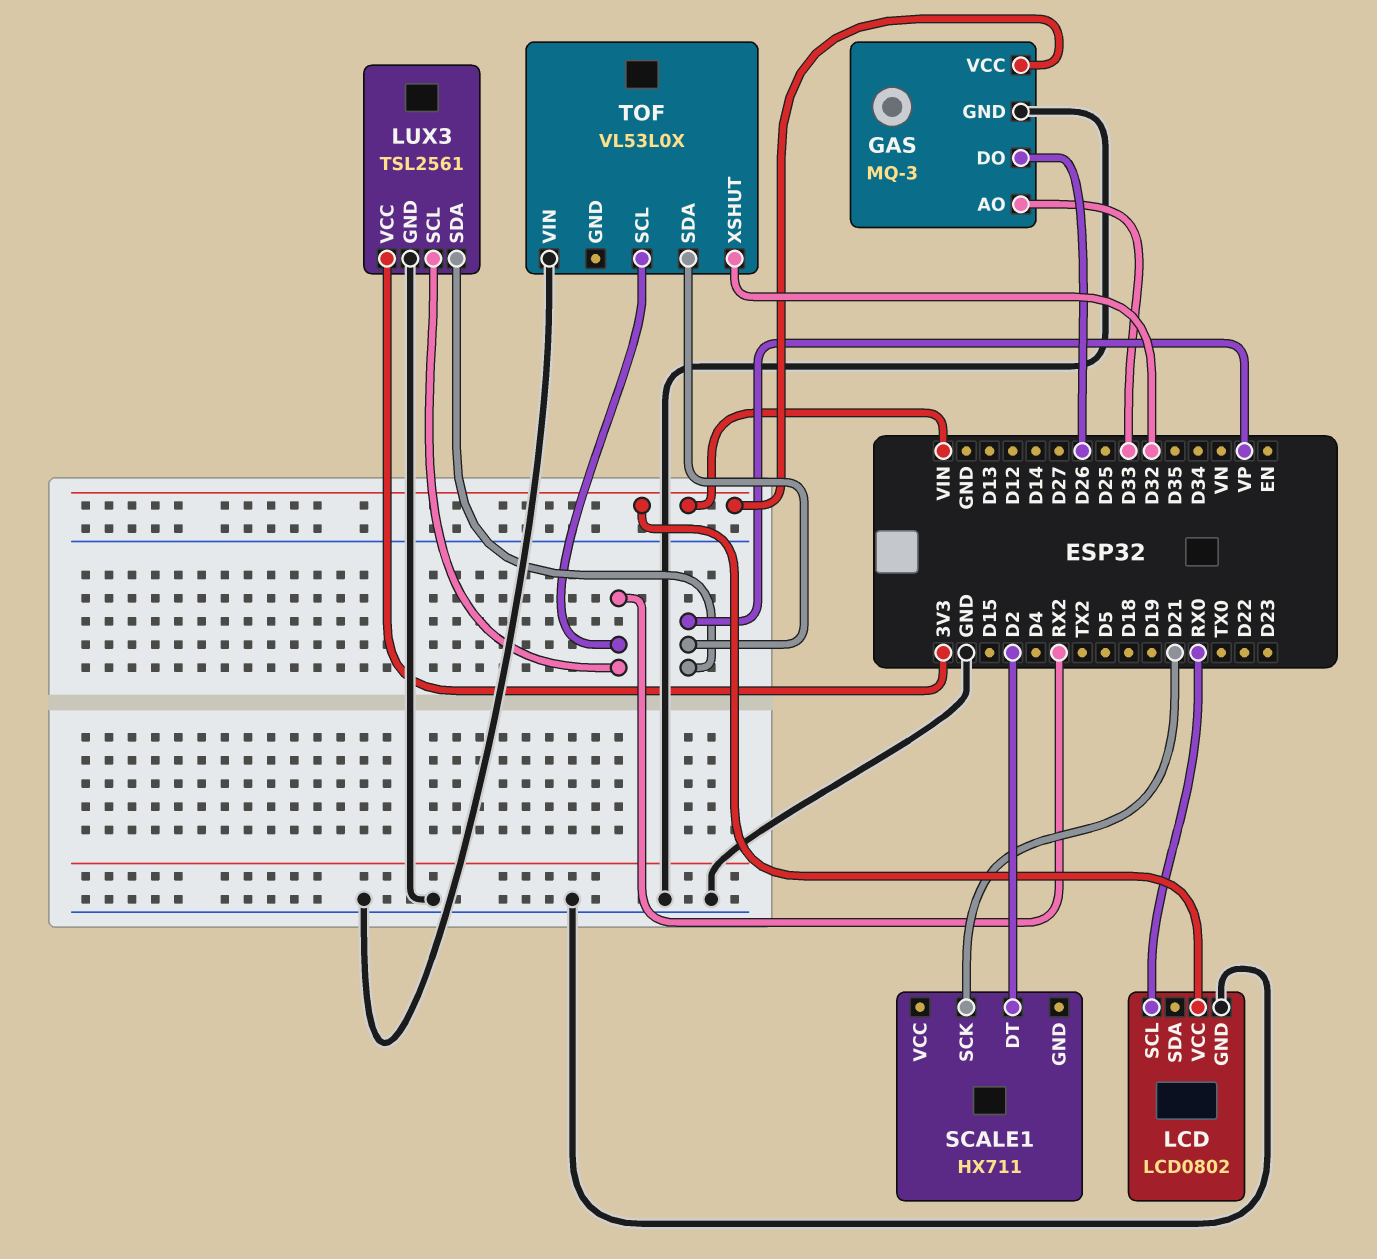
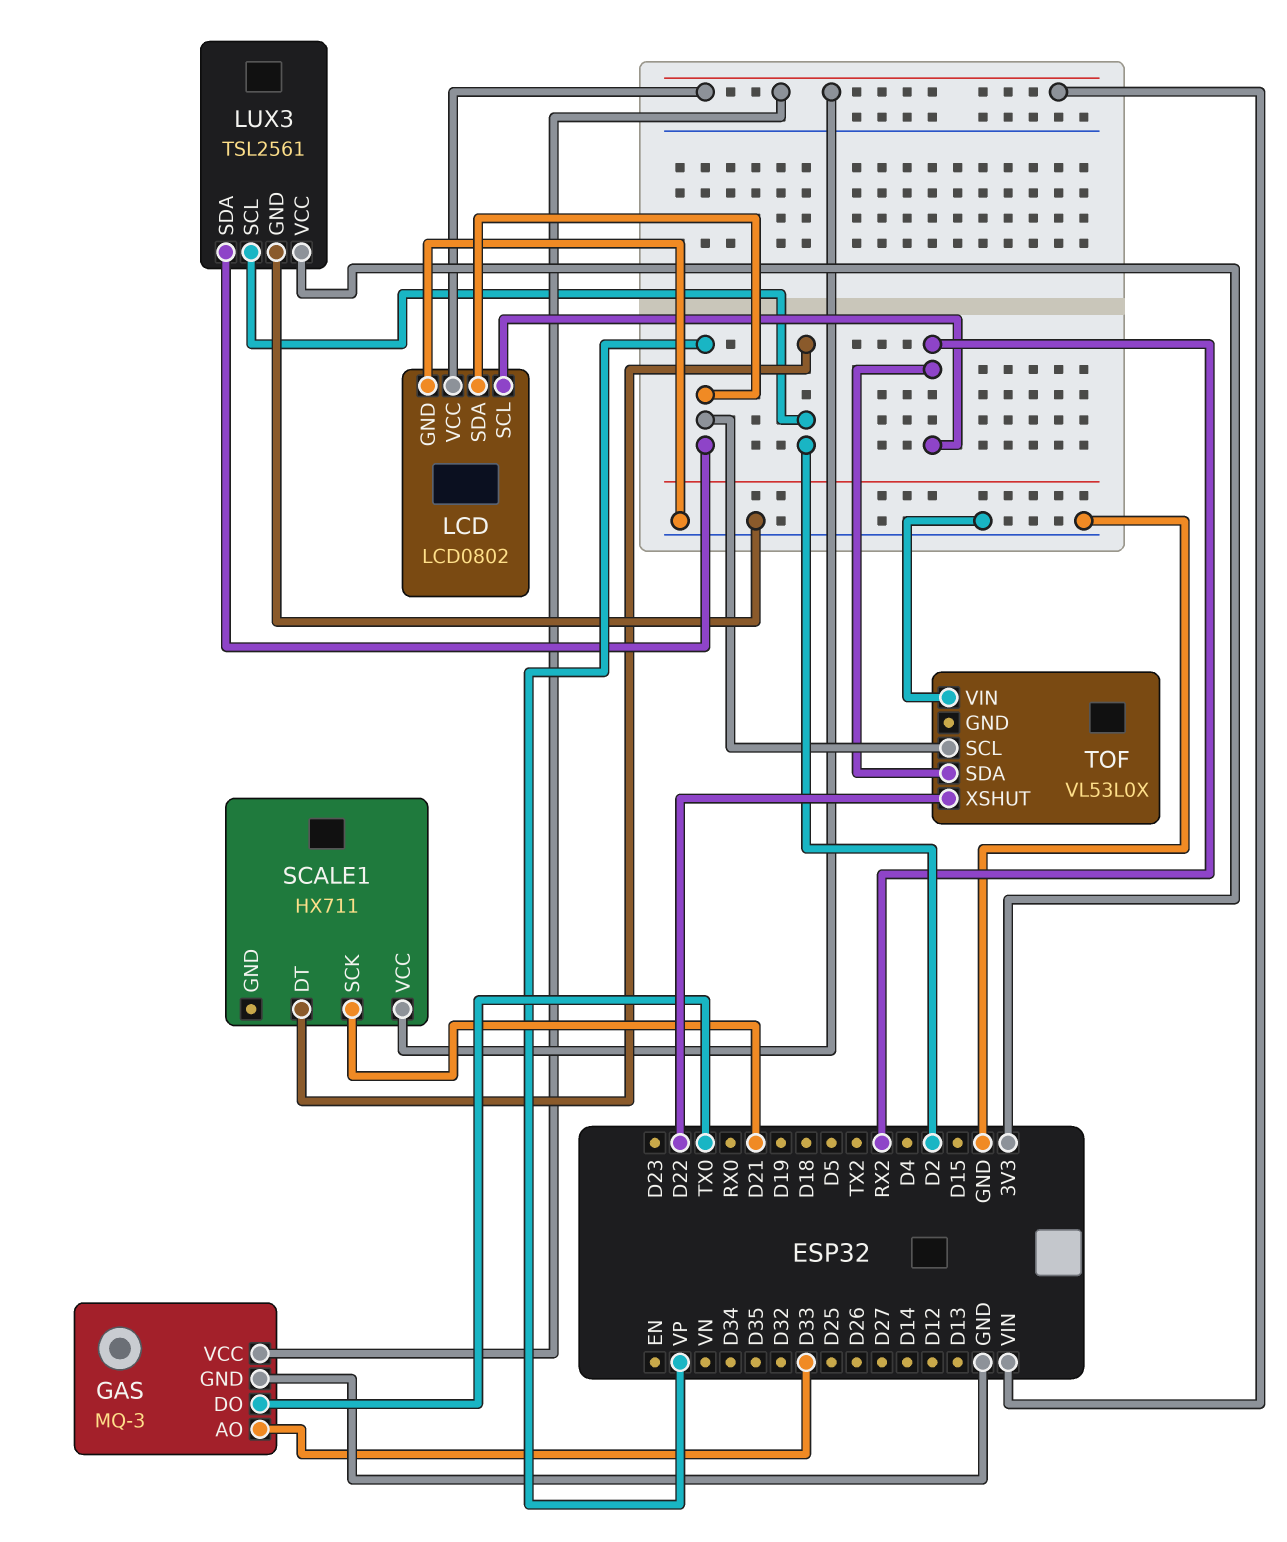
GAS pin DO: D26 -> TX0
LCD pin SCL: RX0 -> RX2
LCD pin SDA: none -> VP
LUX3 pin SCL: RX2 -> D2
SCALE1 pin VCC: none -> VIN
TOF pin SCL: RX2 -> VP
TOF pin SDA: VP -> RX2
TOF pin XSHUT: D32 -> D22

